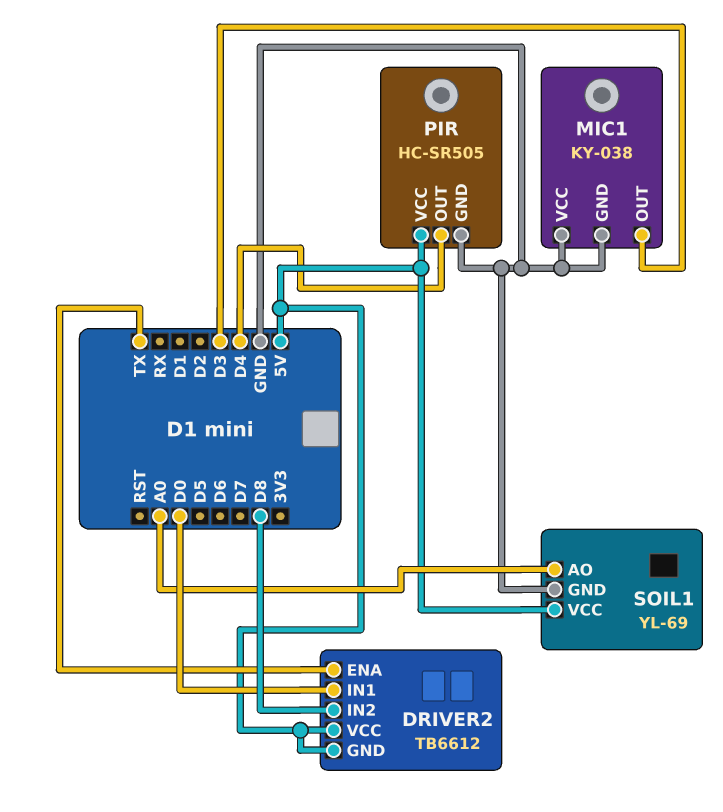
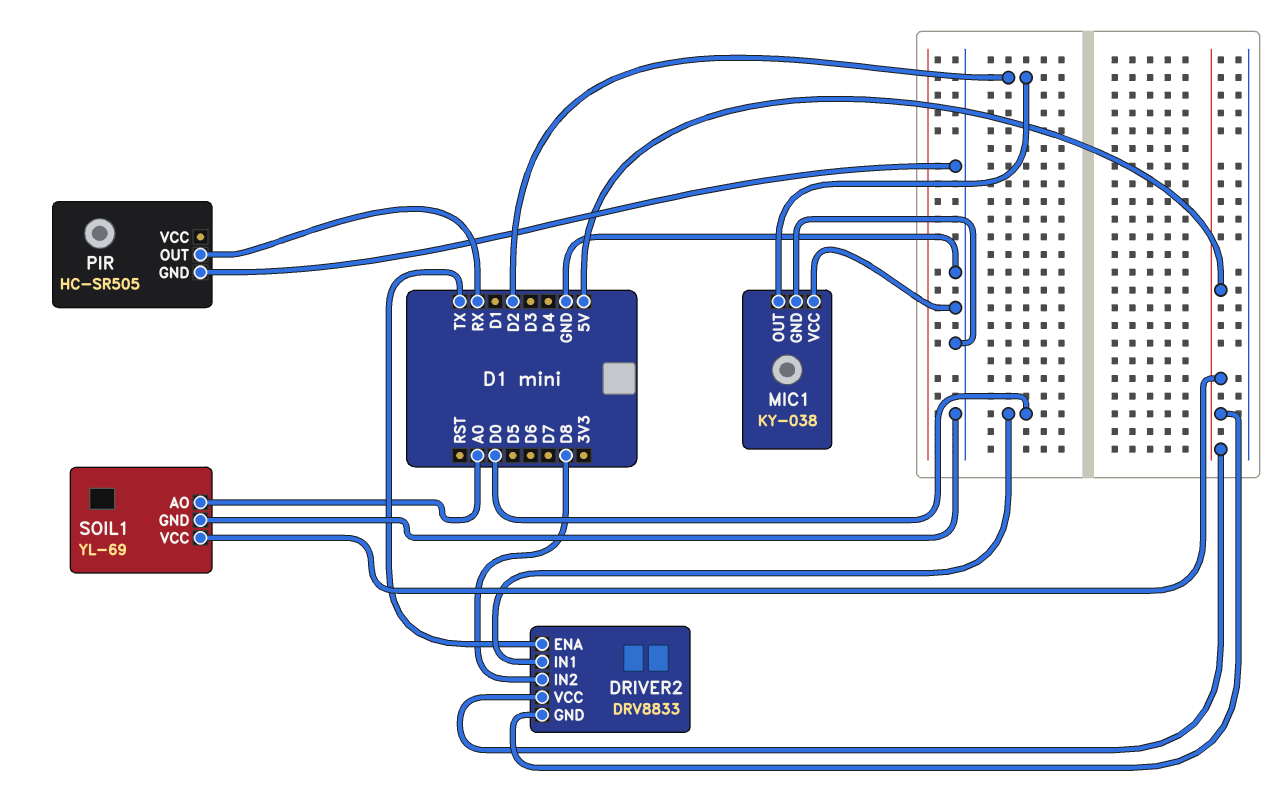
DRIVER2: TB6612 -> DRV8833
MIC1 pin OUT: D3 -> D2
PIR pin OUT: D4 -> RX
PIR pin VCC: 5V -> none

